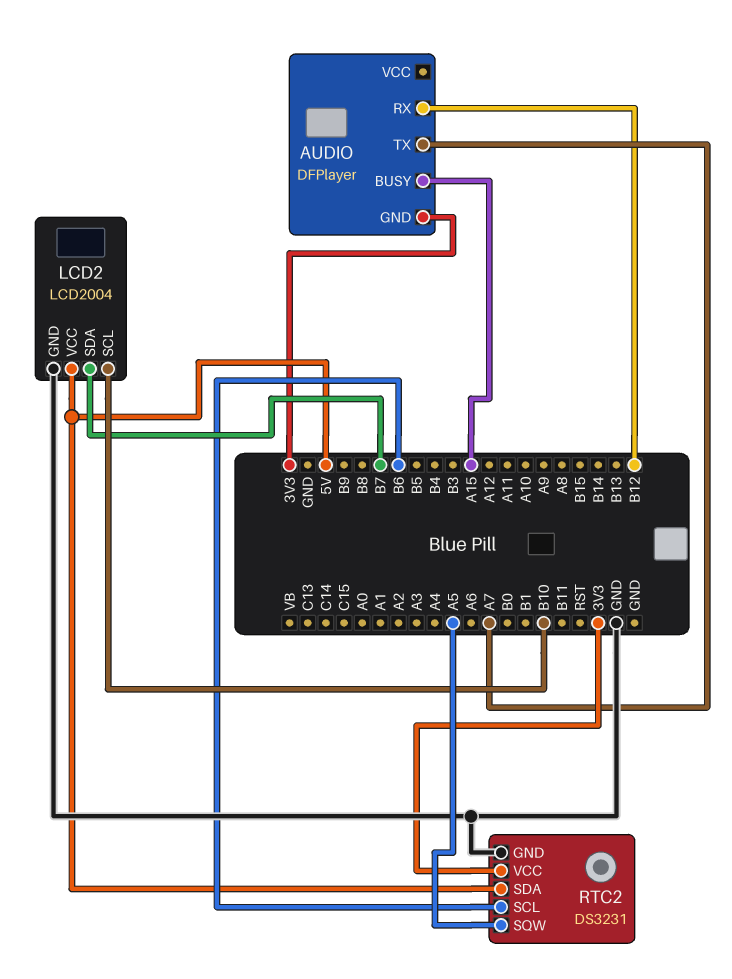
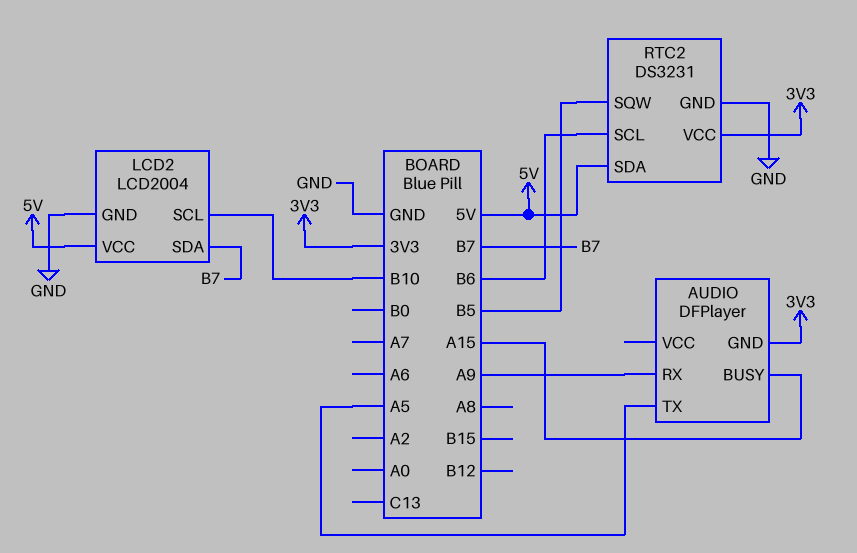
AUDIO pin RX: B12 -> A9
AUDIO pin TX: A7 -> A5
RTC2 pin SQW: A5 -> B5

